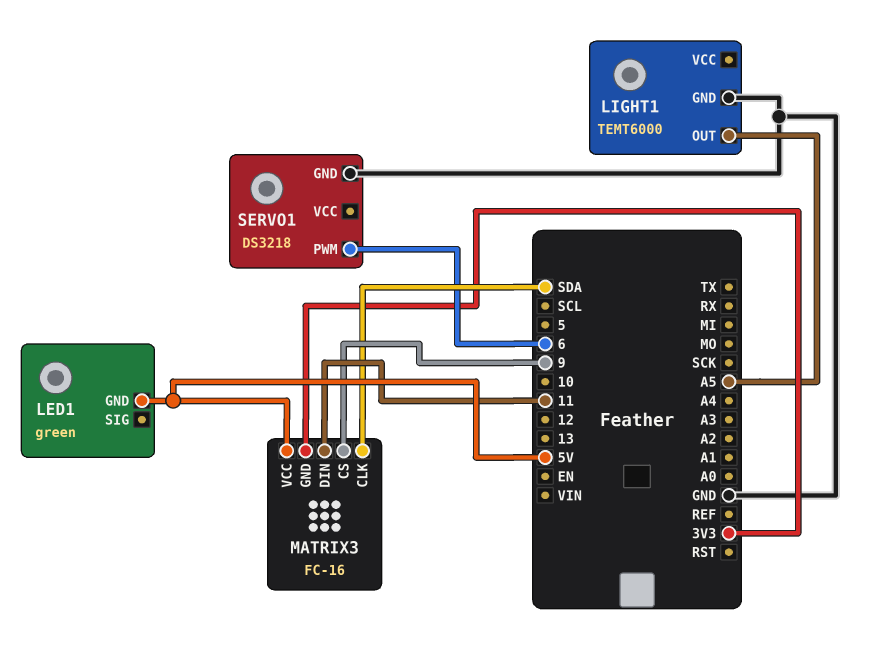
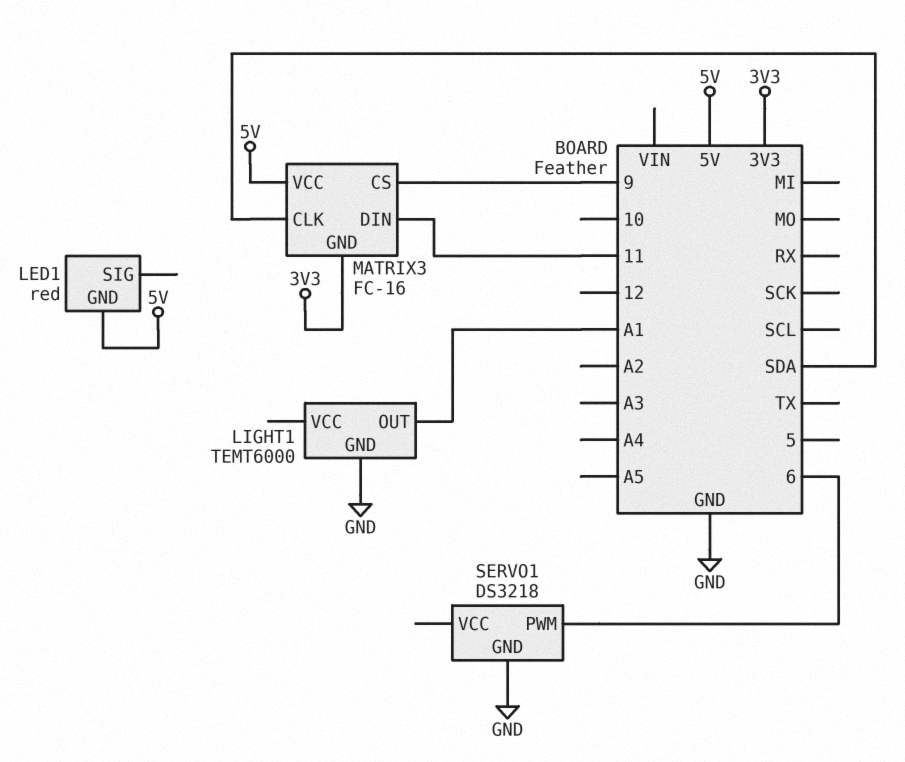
LED1: green -> red
LIGHT1 pin OUT: A5 -> A1

